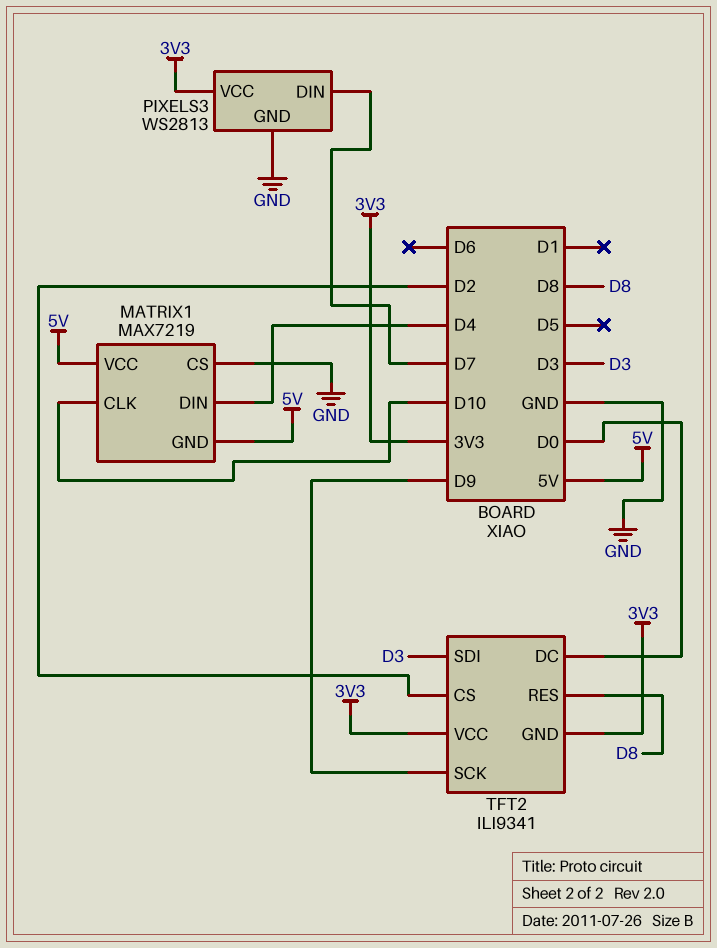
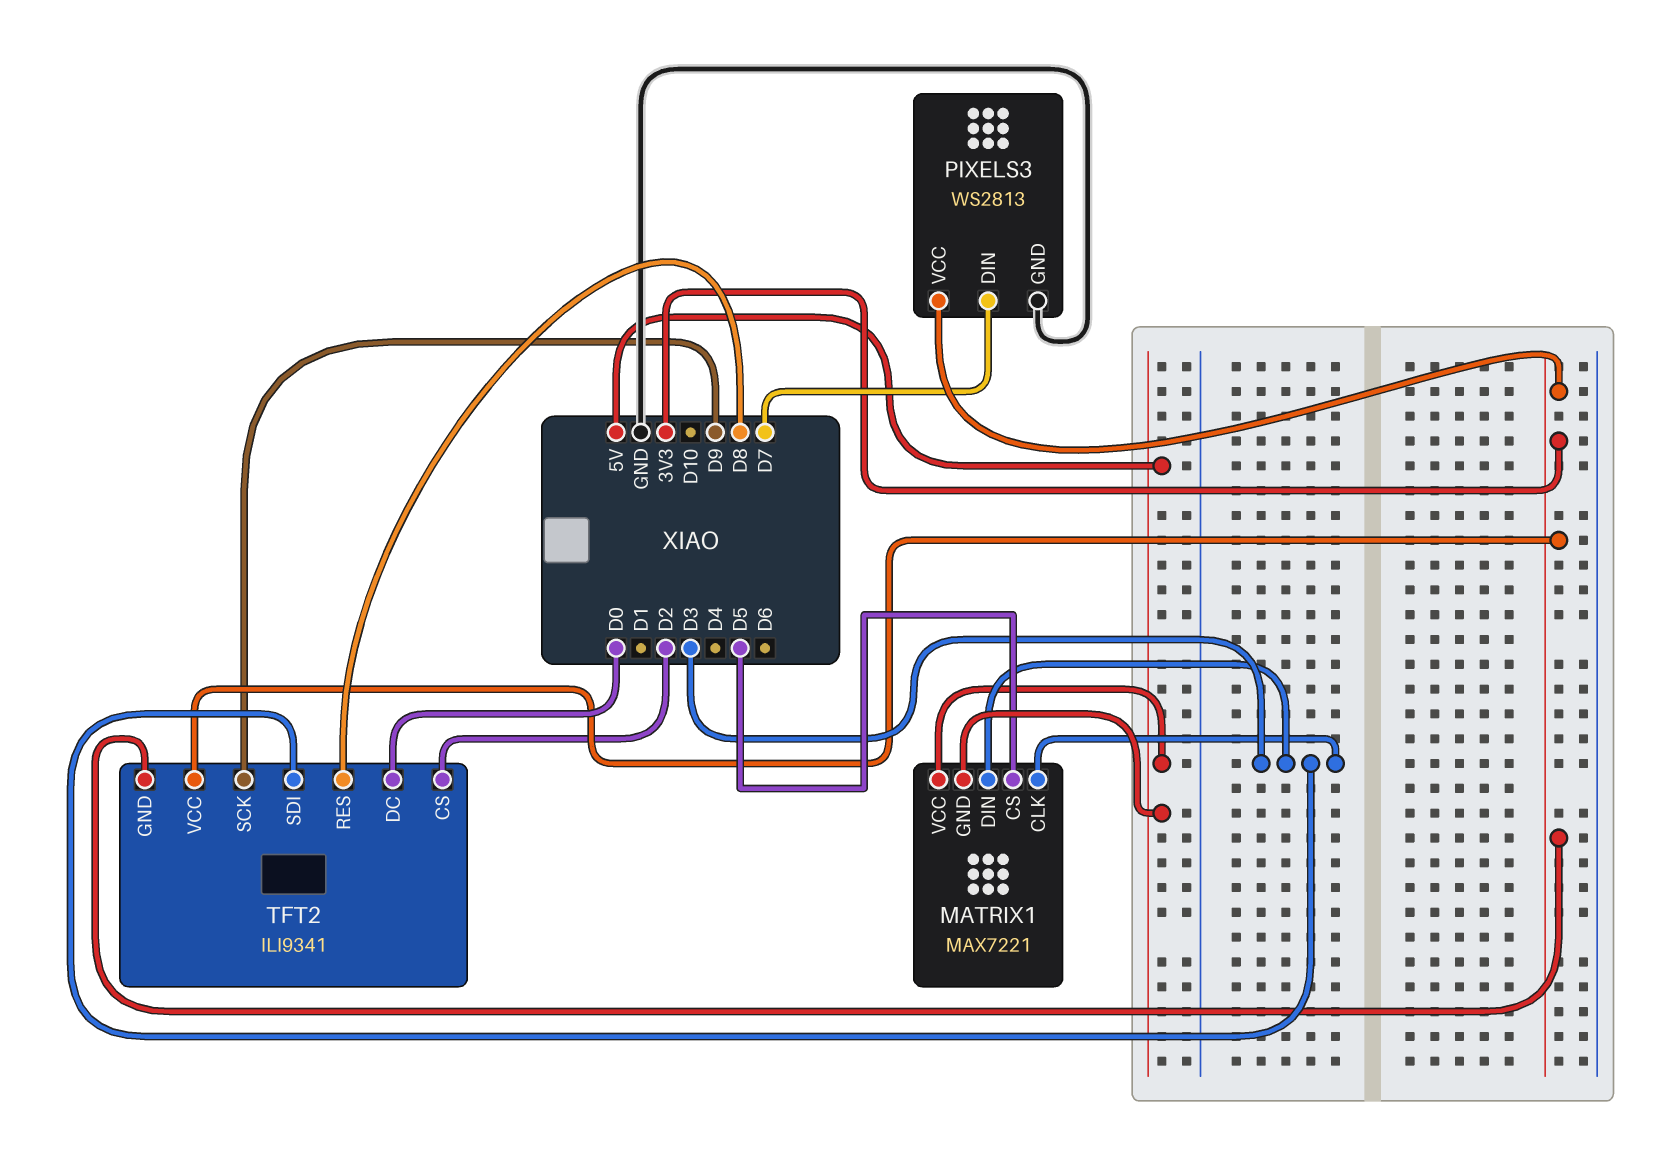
MATRIX1: MAX7219 -> MAX7221
MATRIX1 pin CLK: D10 -> D3
MATRIX1 pin CS: GND -> D5
MATRIX1 pin DIN: D4 -> D3

